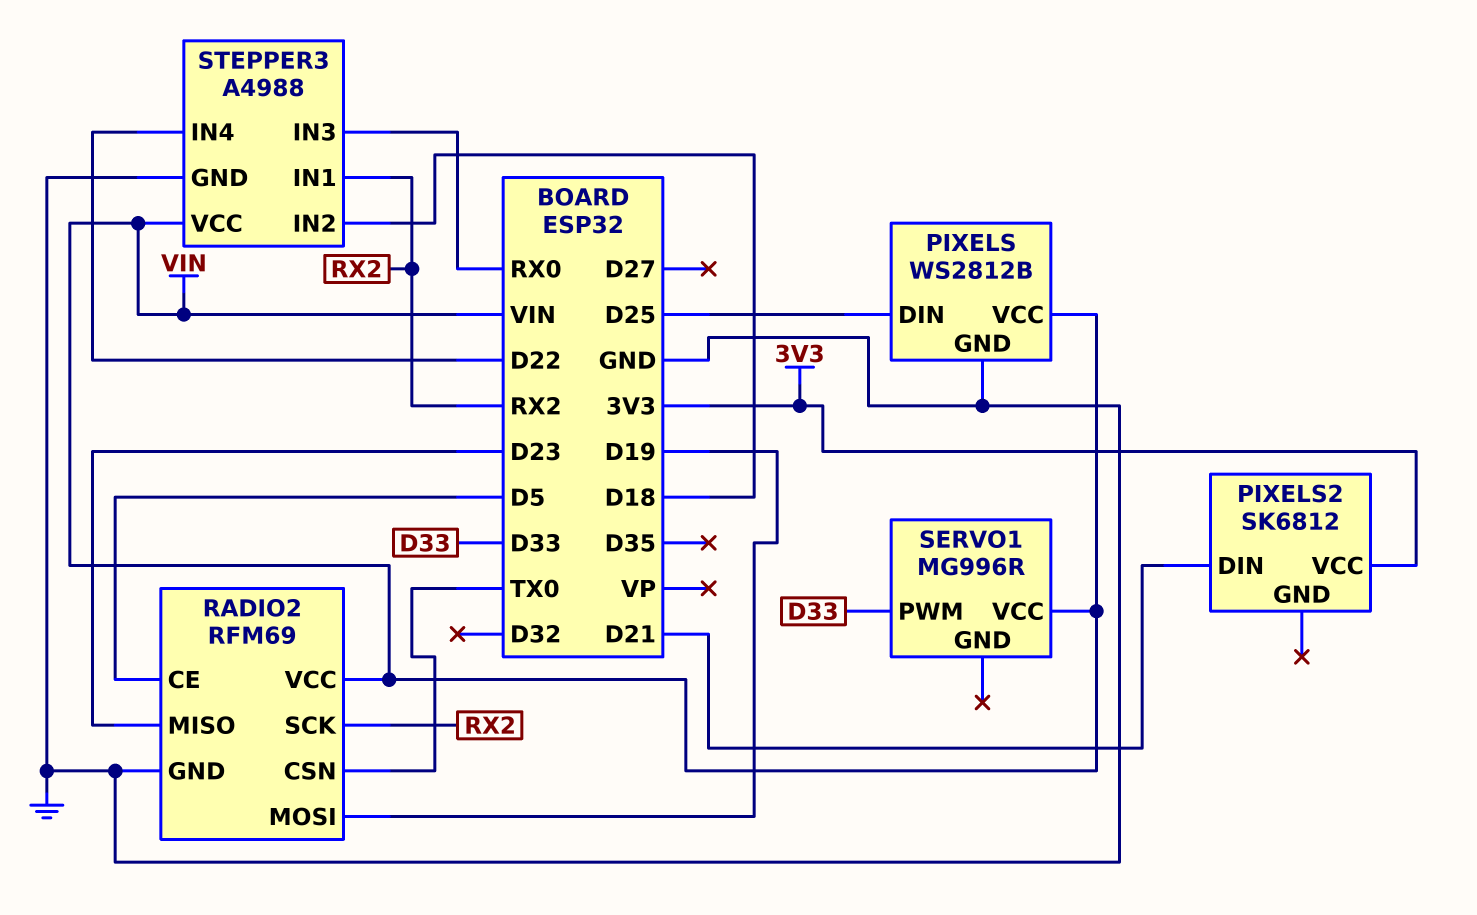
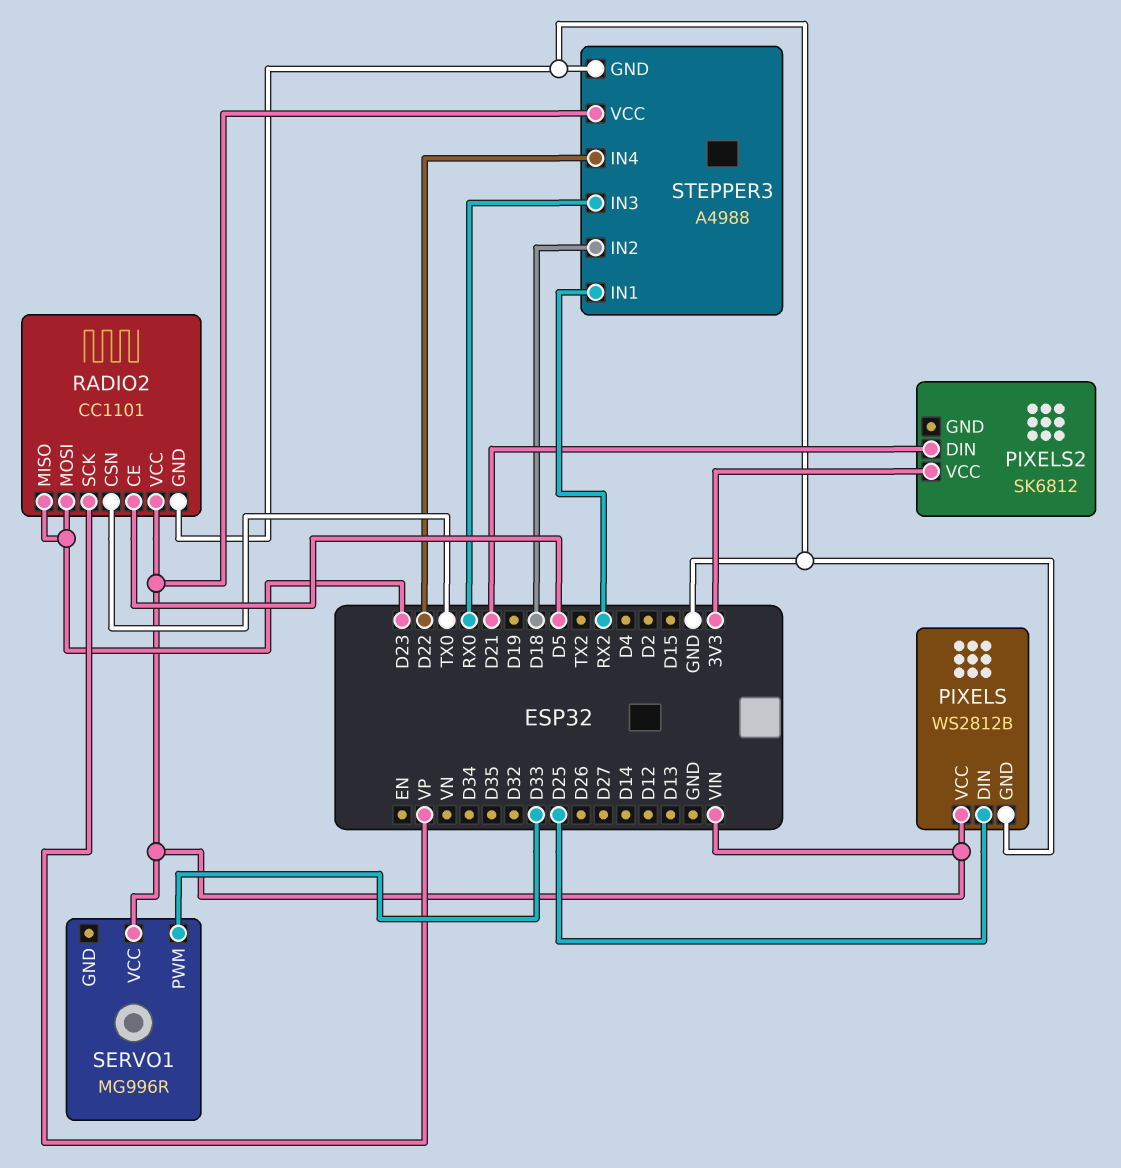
RADIO2: RFM69 -> CC1101
RADIO2 pin MOSI: D19 -> D23
RADIO2 pin SCK: RX2 -> VP

